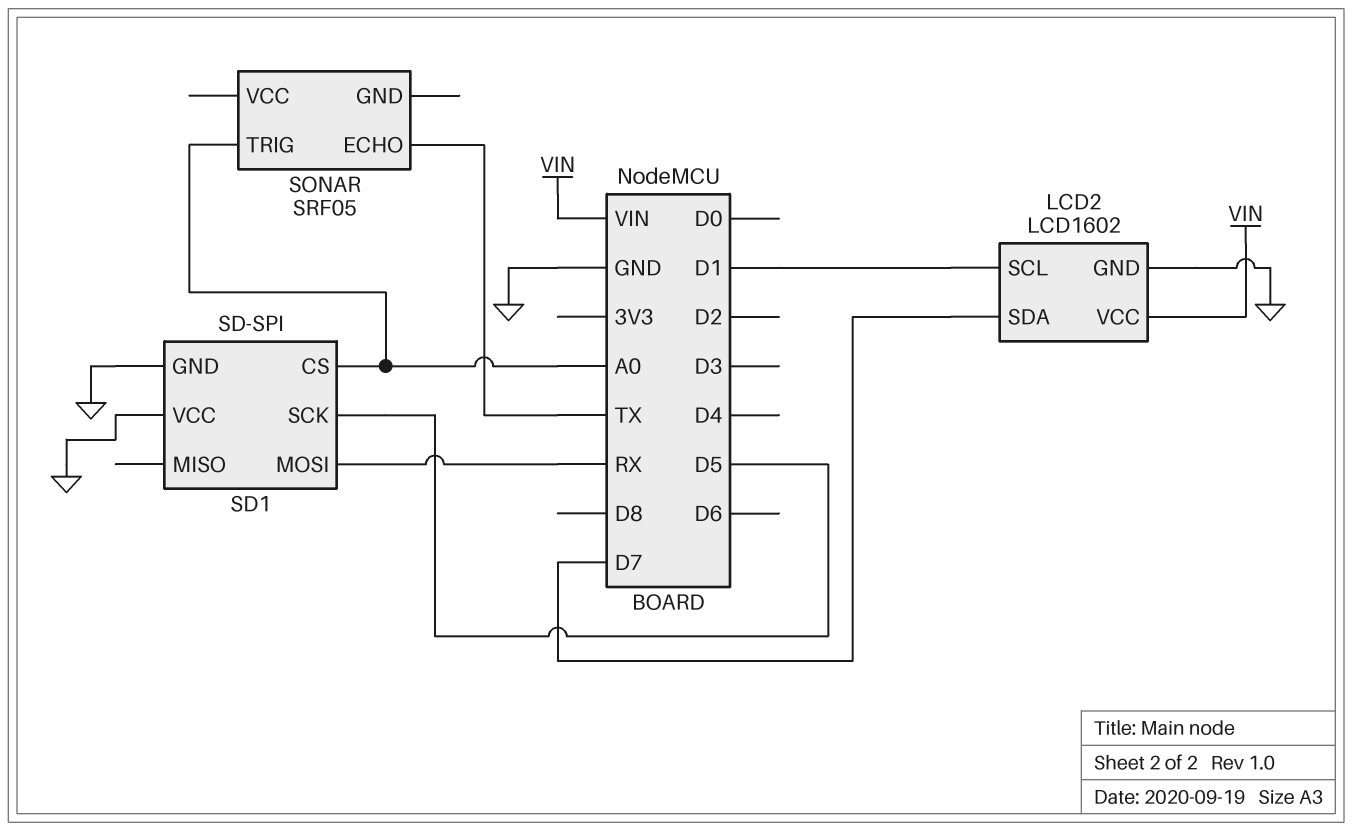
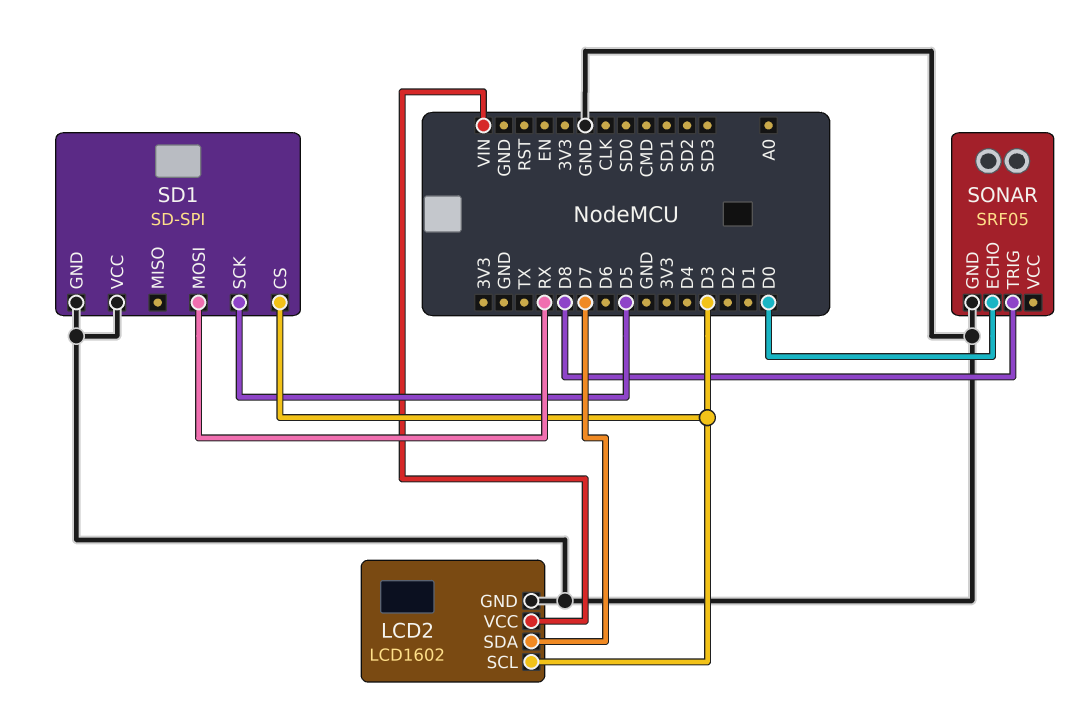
LCD2 pin SCL: D1 -> D3
SD1 pin CS: A0 -> D3
SONAR pin ECHO: TX -> D0
SONAR pin GND: none -> GND
SONAR pin TRIG: A0 -> D8

